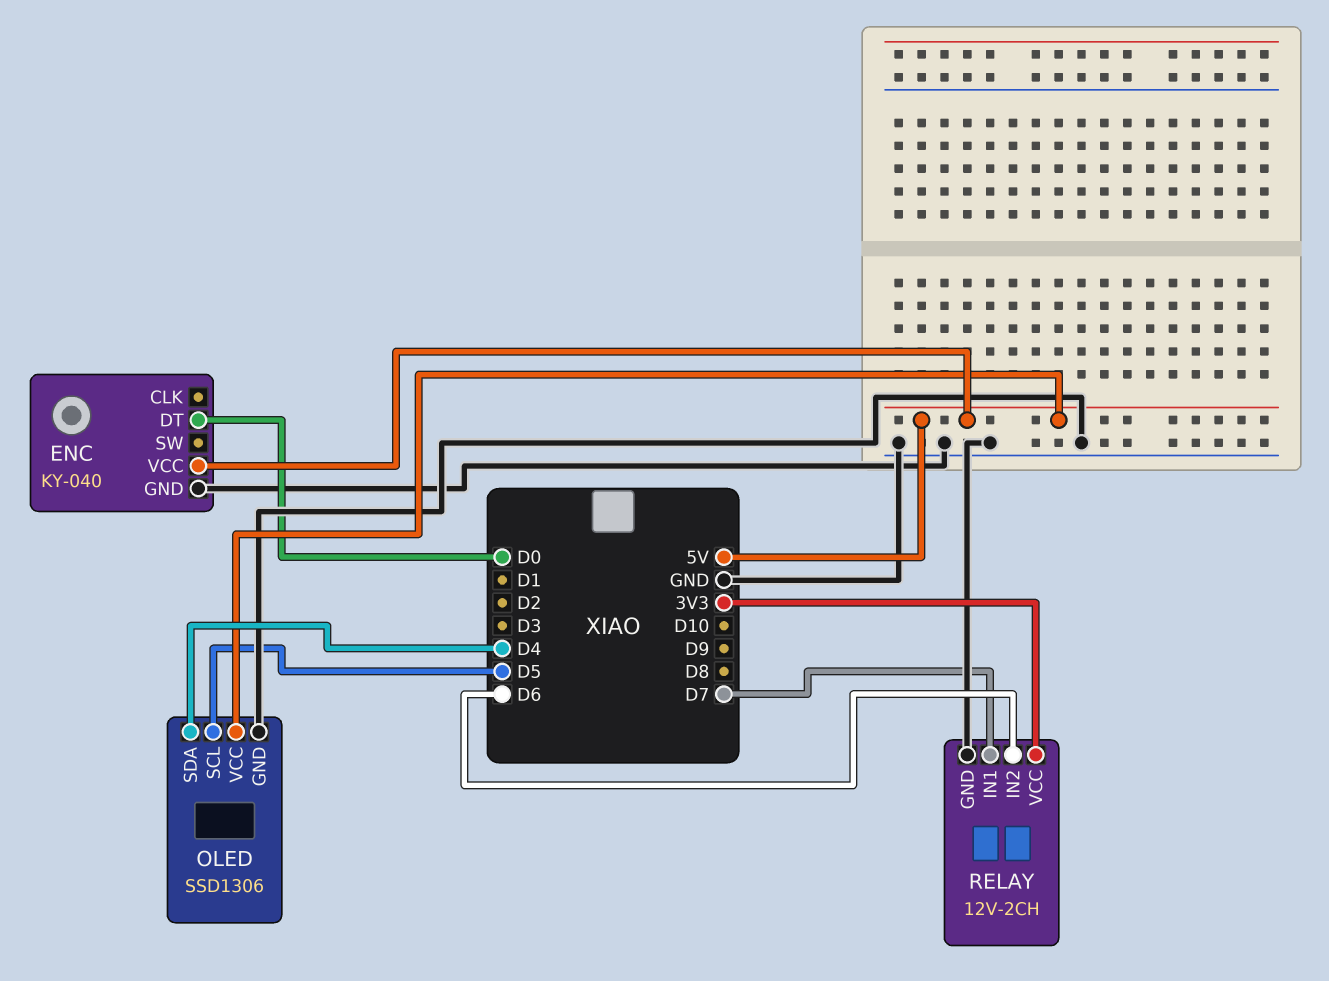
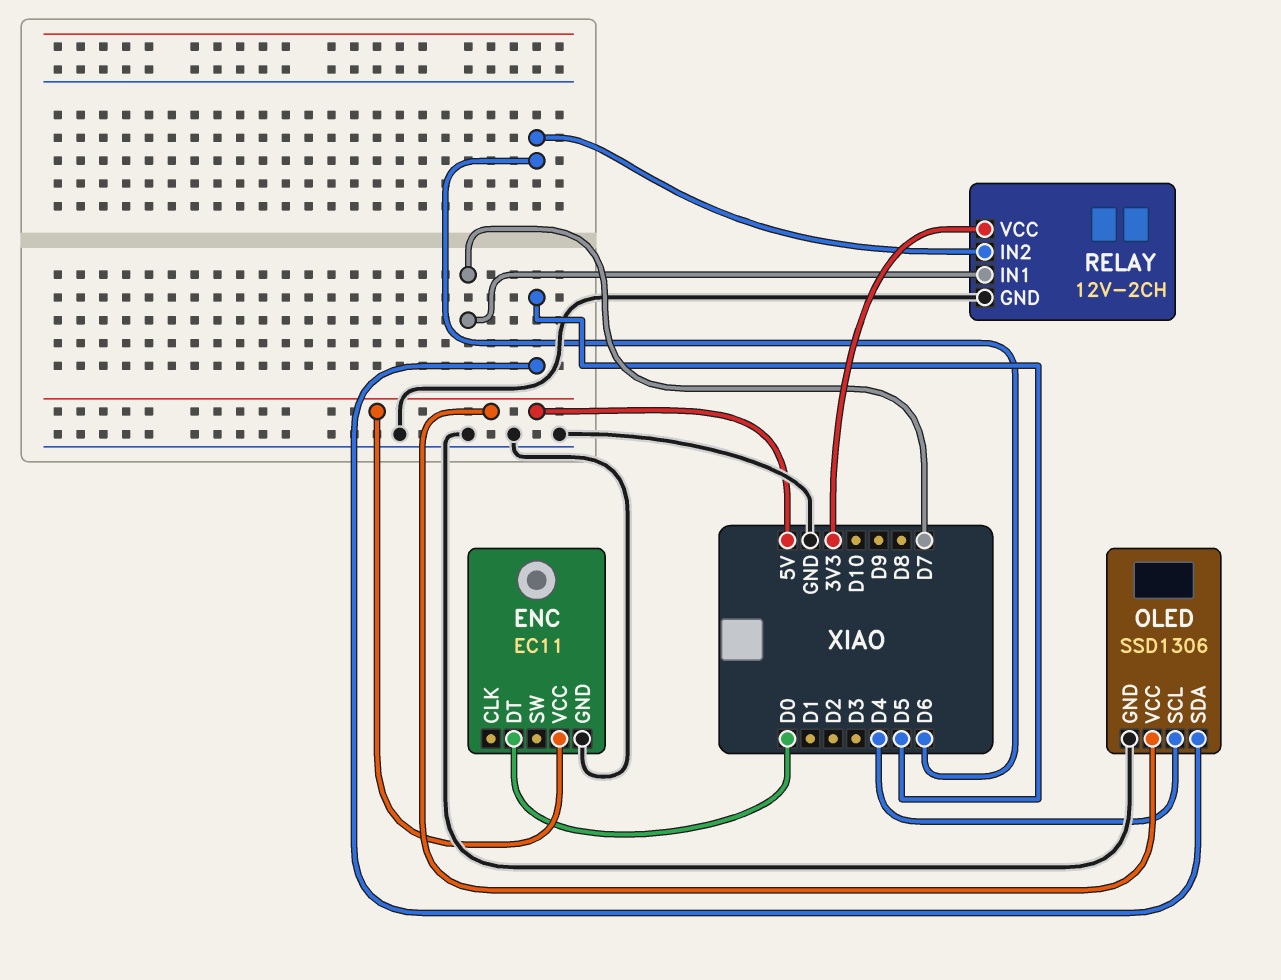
ENC: KY-040 -> EC11
OLED pin SCL: D5 -> D4
OLED pin SDA: D4 -> D5

